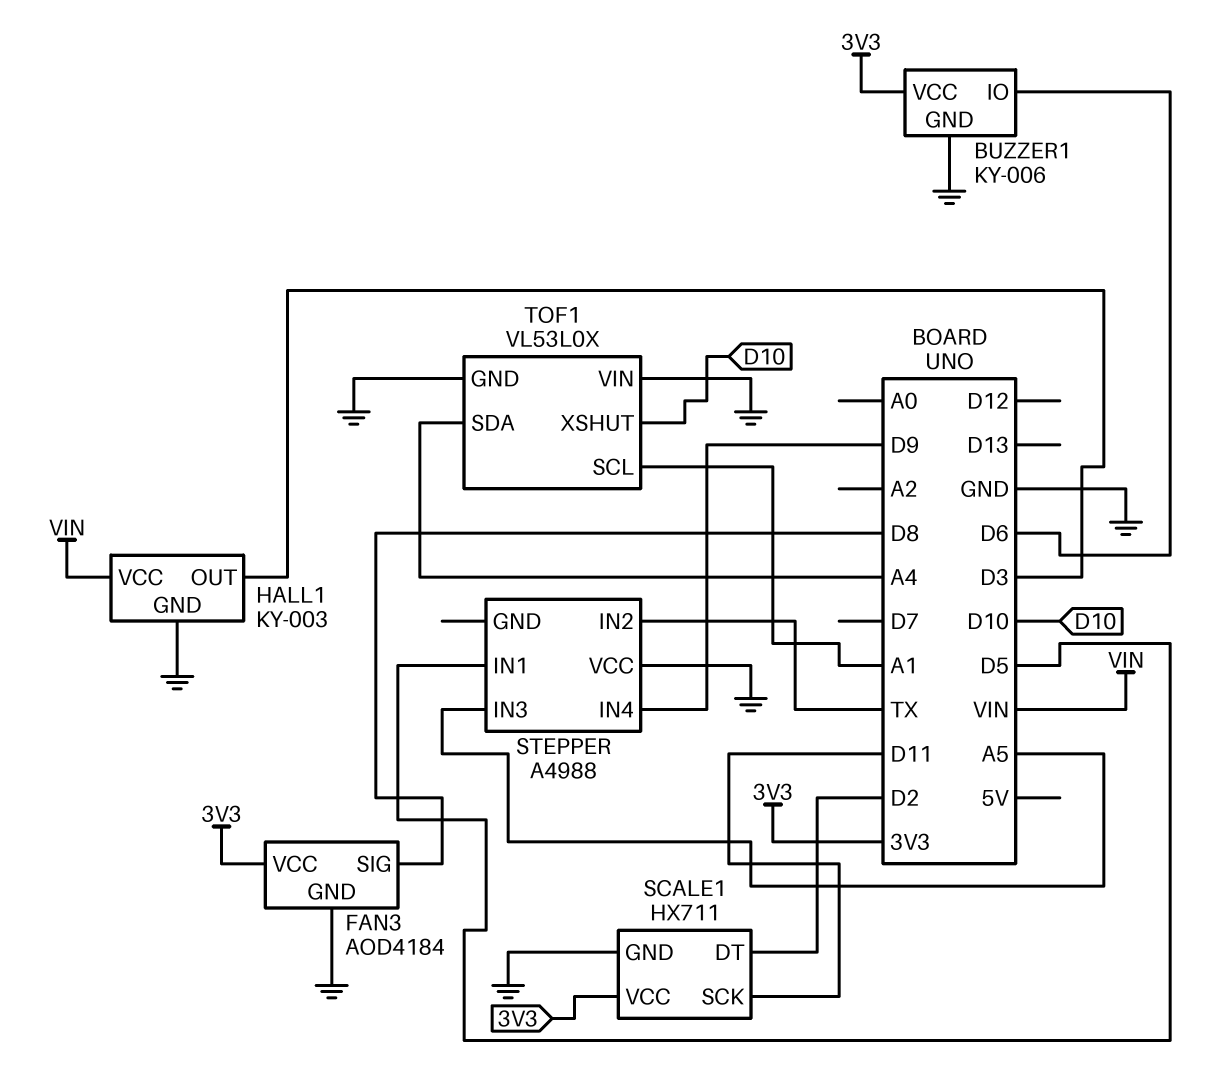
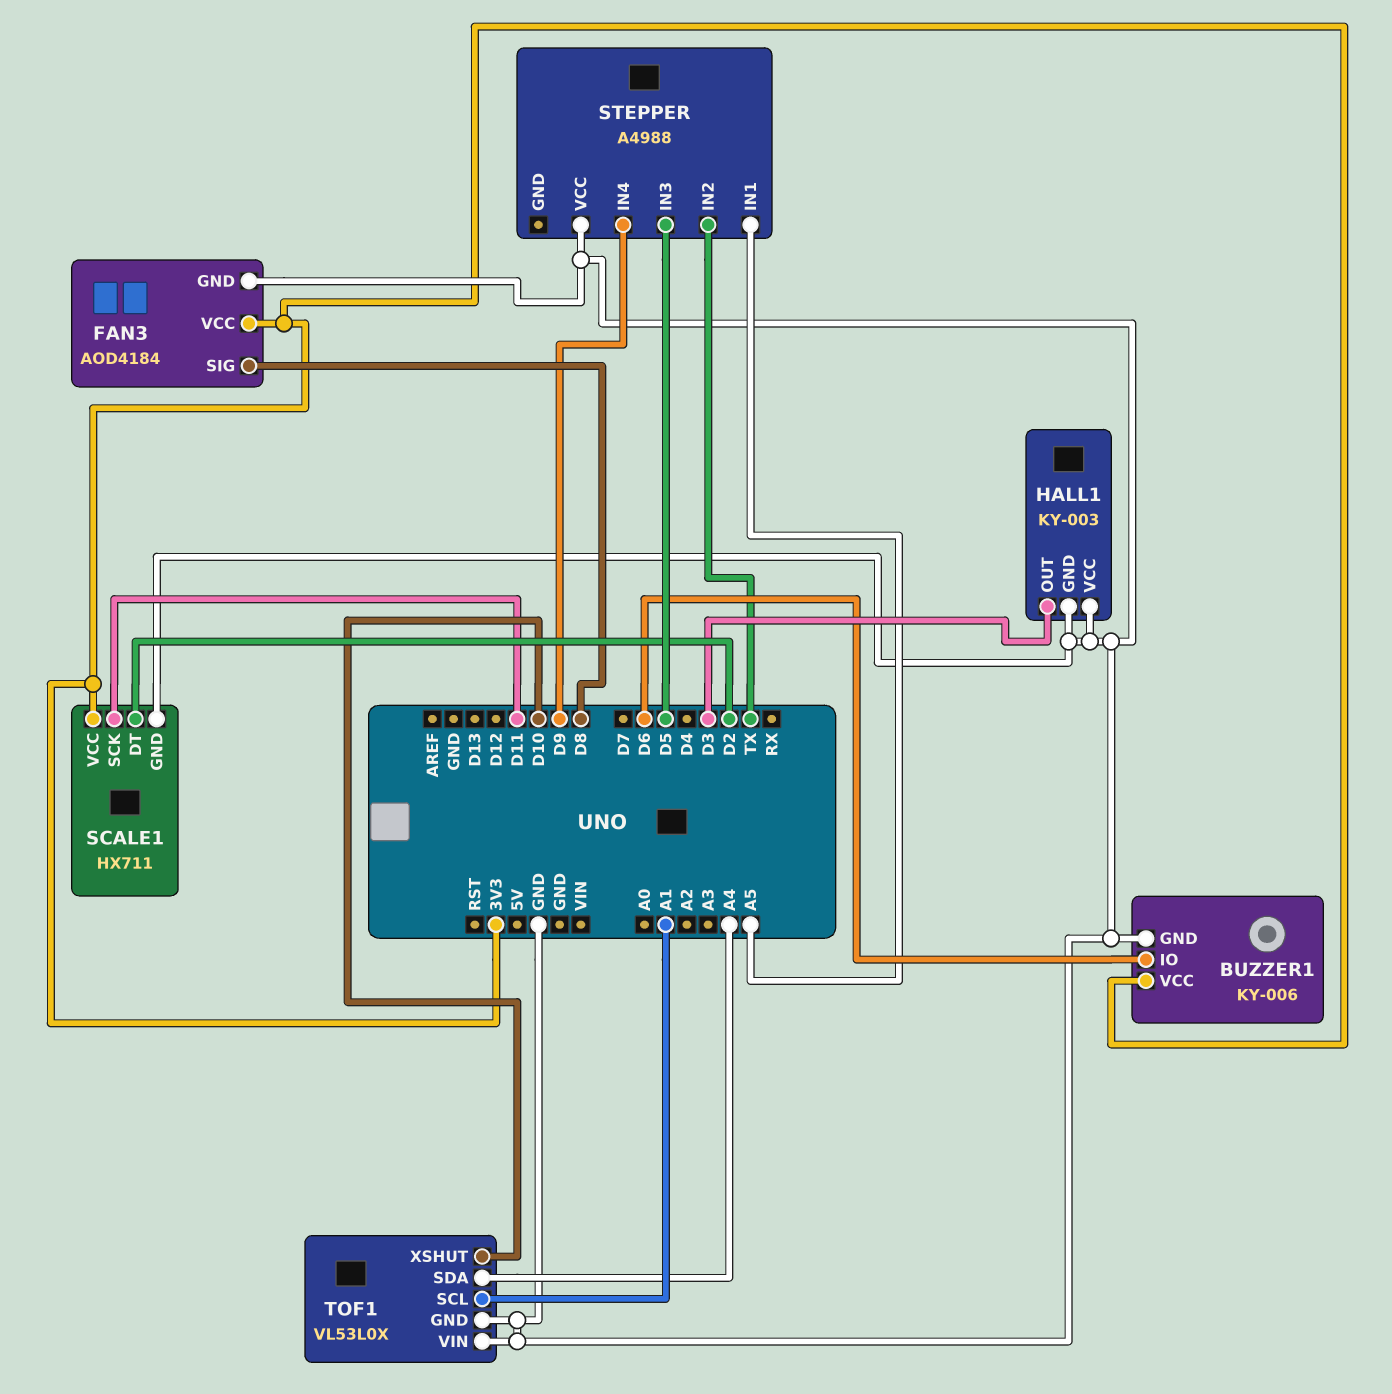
HALL1 pin VCC: VIN -> GND
STEPPER pin IN1: D5 -> A5
STEPPER pin IN3: A5 -> D5

